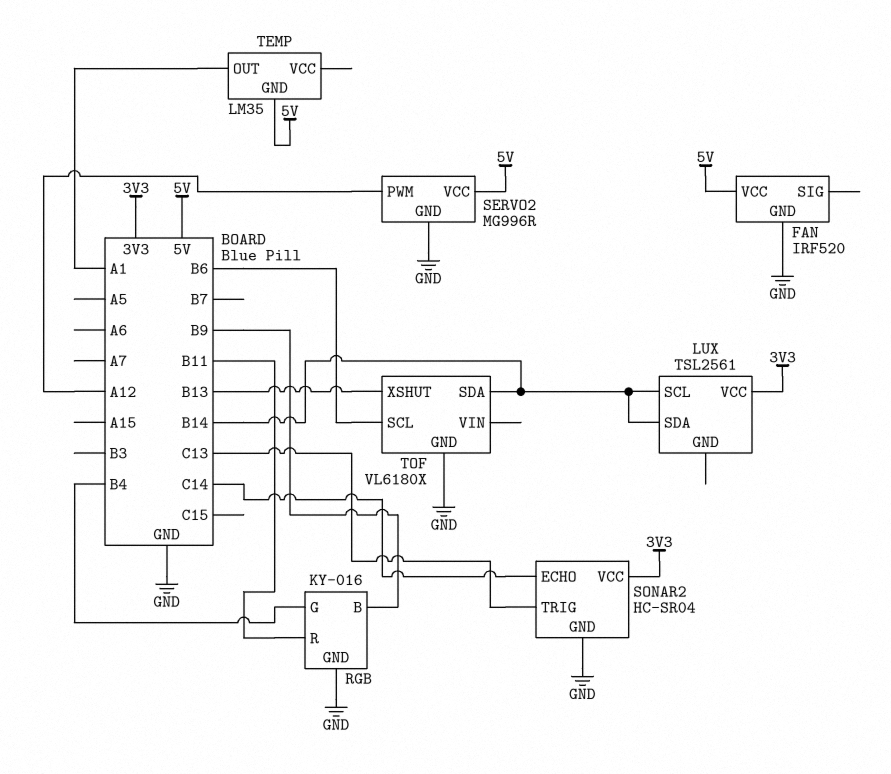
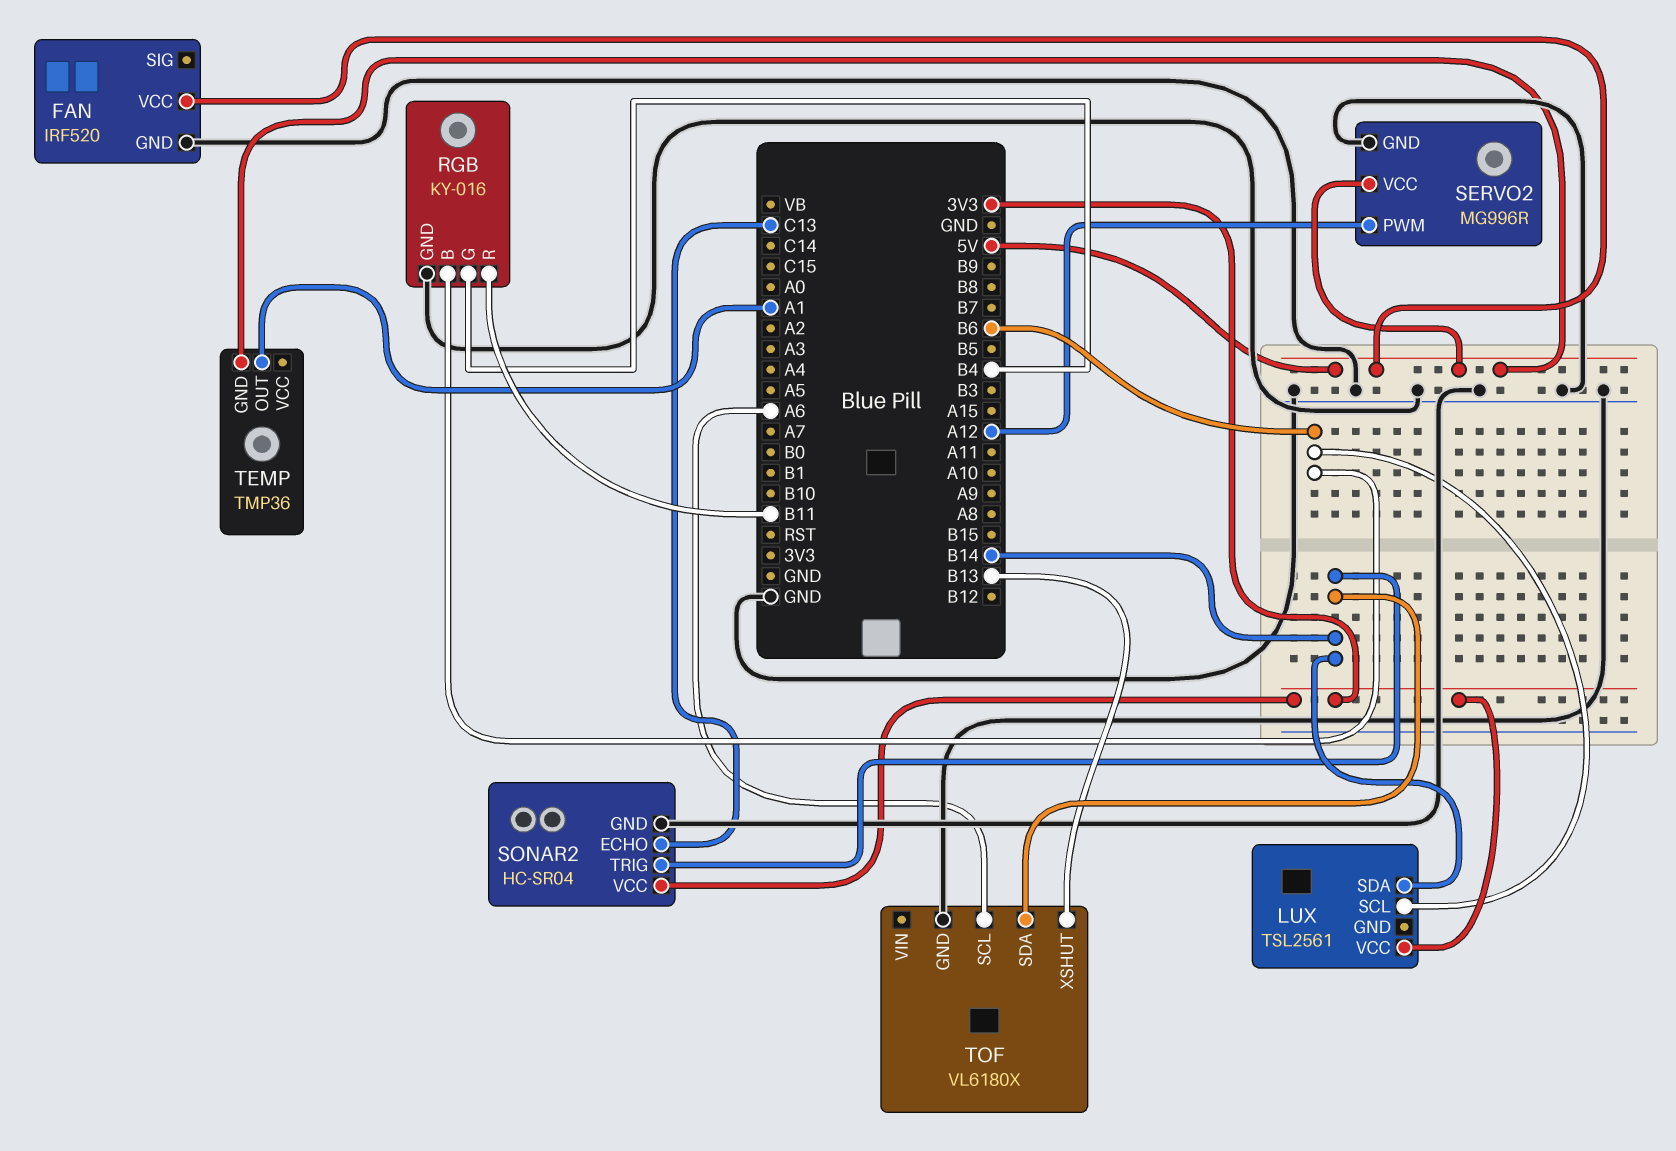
LUX pin SCL: B14 -> B6
RGB pin B: B9 -> B6
SONAR2 pin ECHO: C14 -> C13
SONAR2 pin TRIG: C13 -> B14
TEMP: LM35 -> TMP36
TOF pin SCL: B6 -> A6

